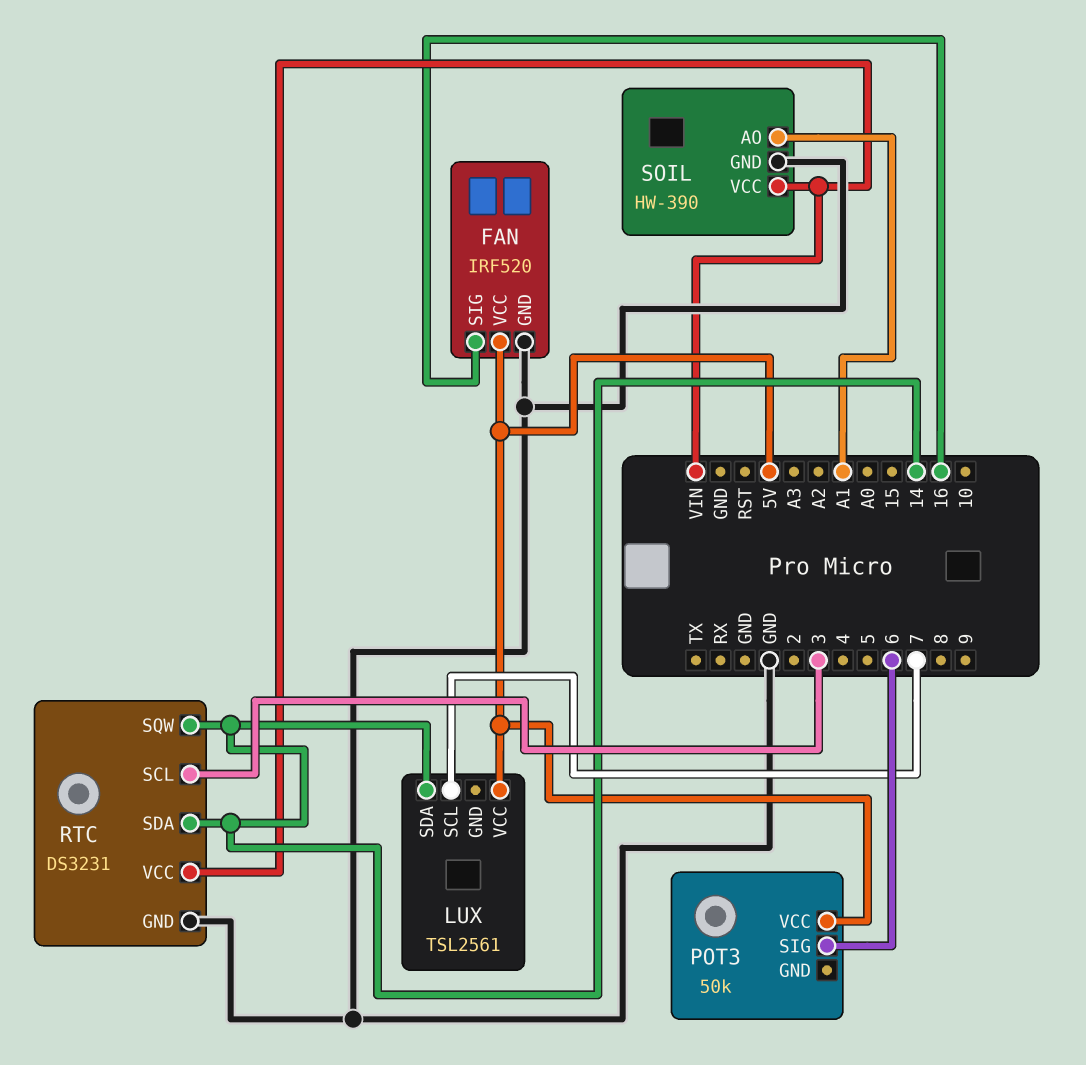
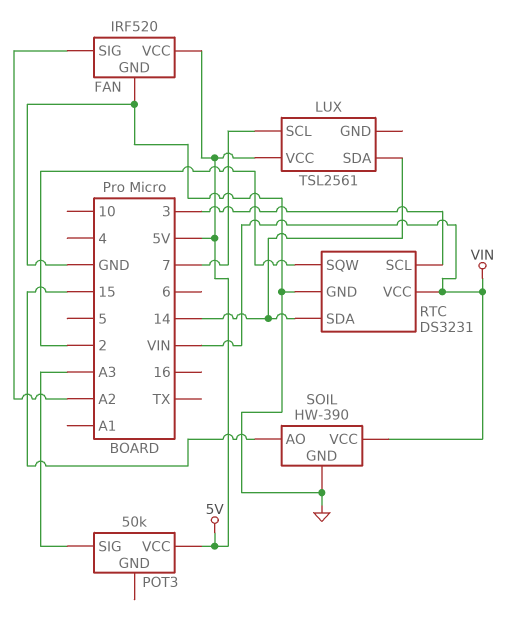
FAN pin SIG: 16 -> A2
POT3 pin SIG: 6 -> A3
RTC pin SQW: 14 -> 2
SOIL pin AO: A1 -> 15

